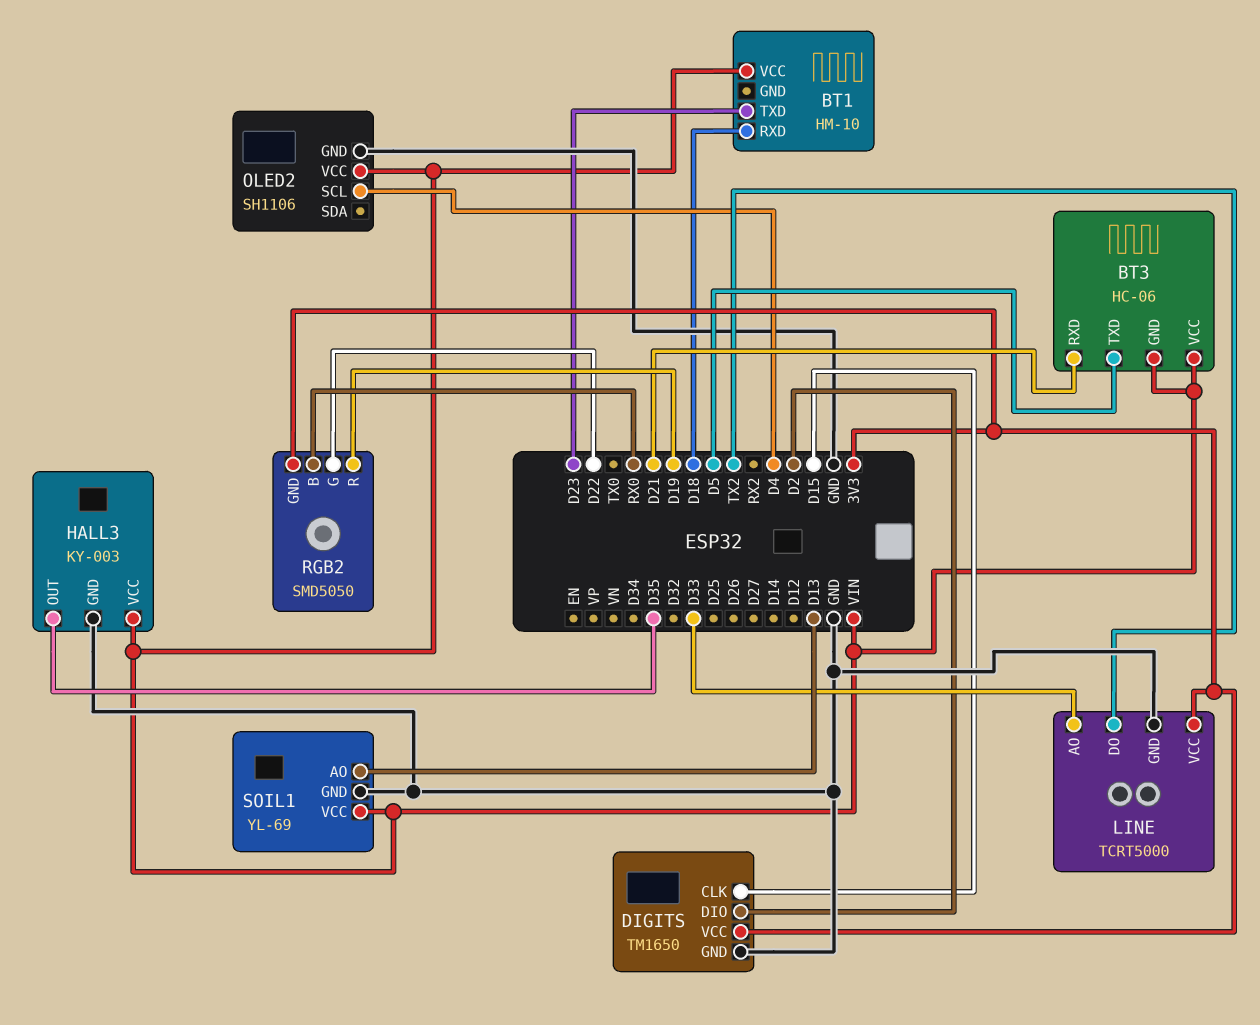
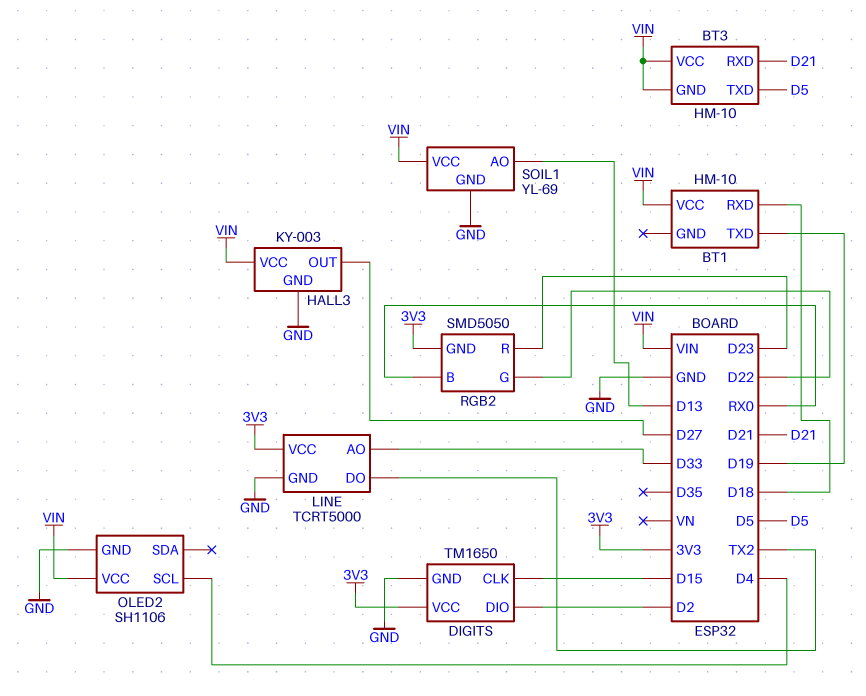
BT1 pin TXD: D23 -> D19
BT3: HC-06 -> HM-10
HALL3 pin OUT: D35 -> D27
RGB2 pin R: D19 -> D23

